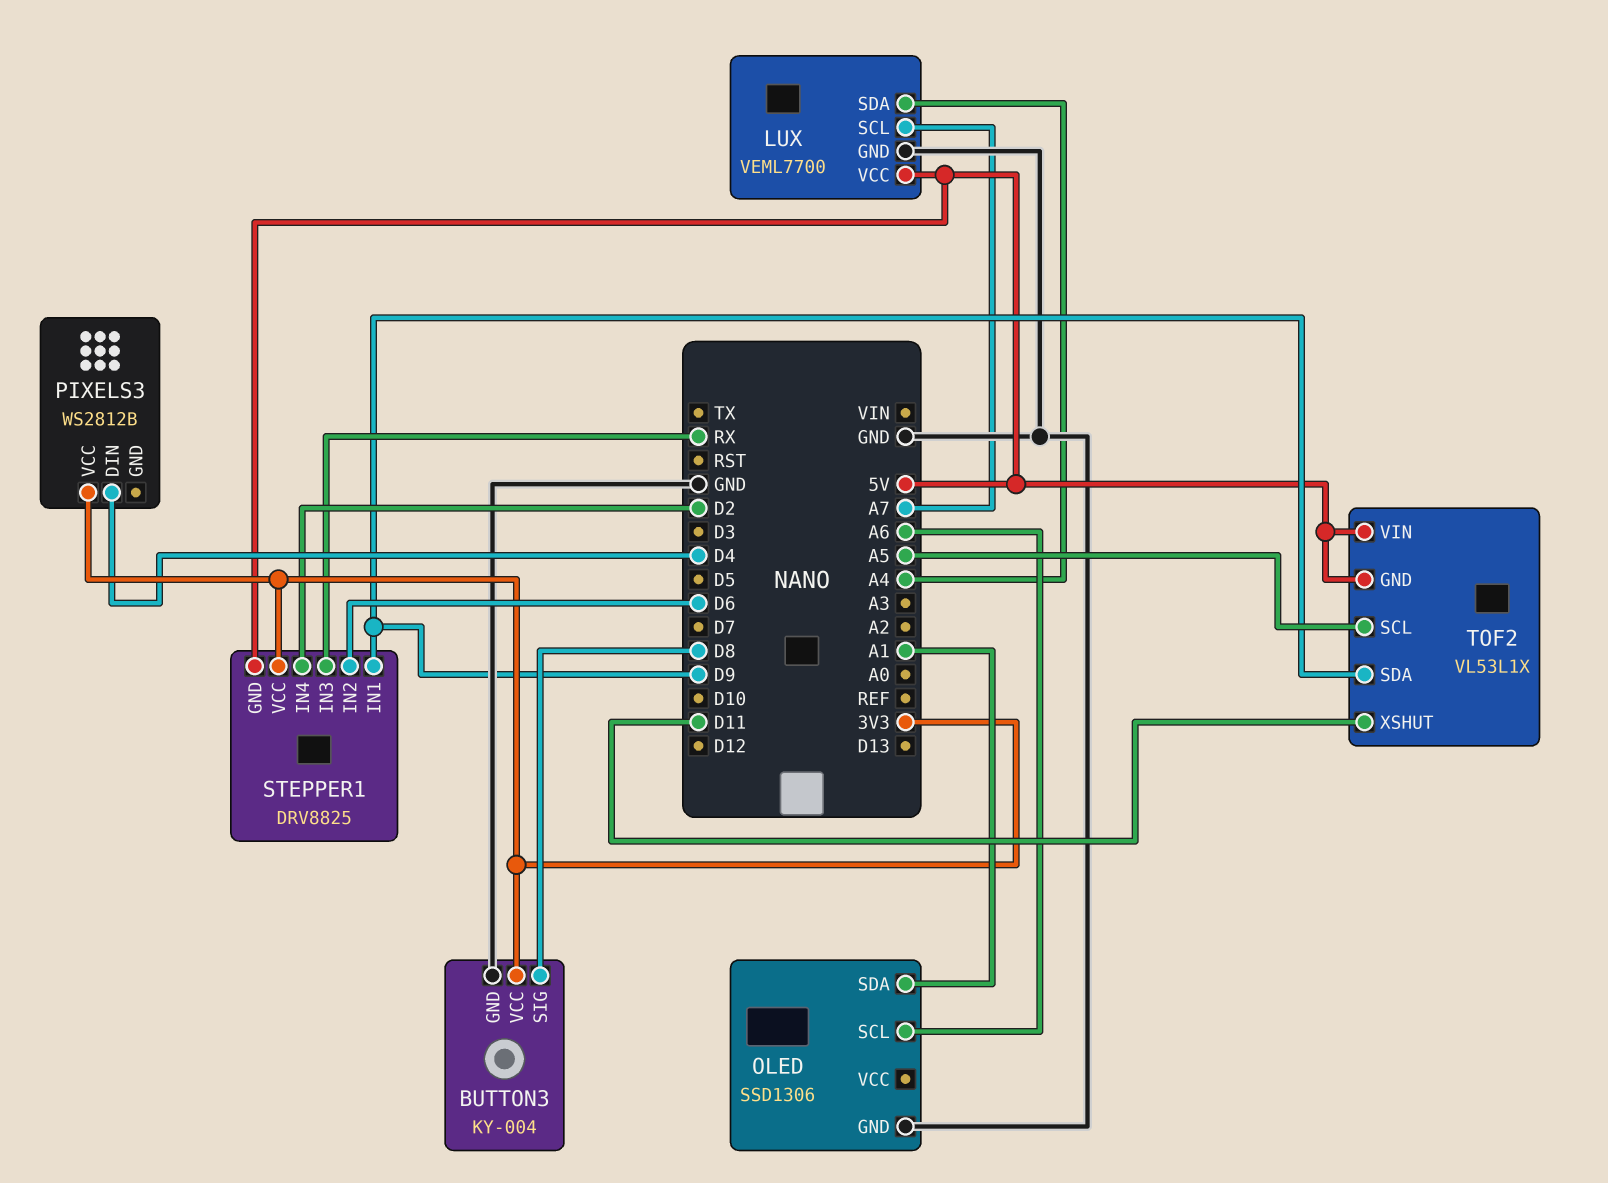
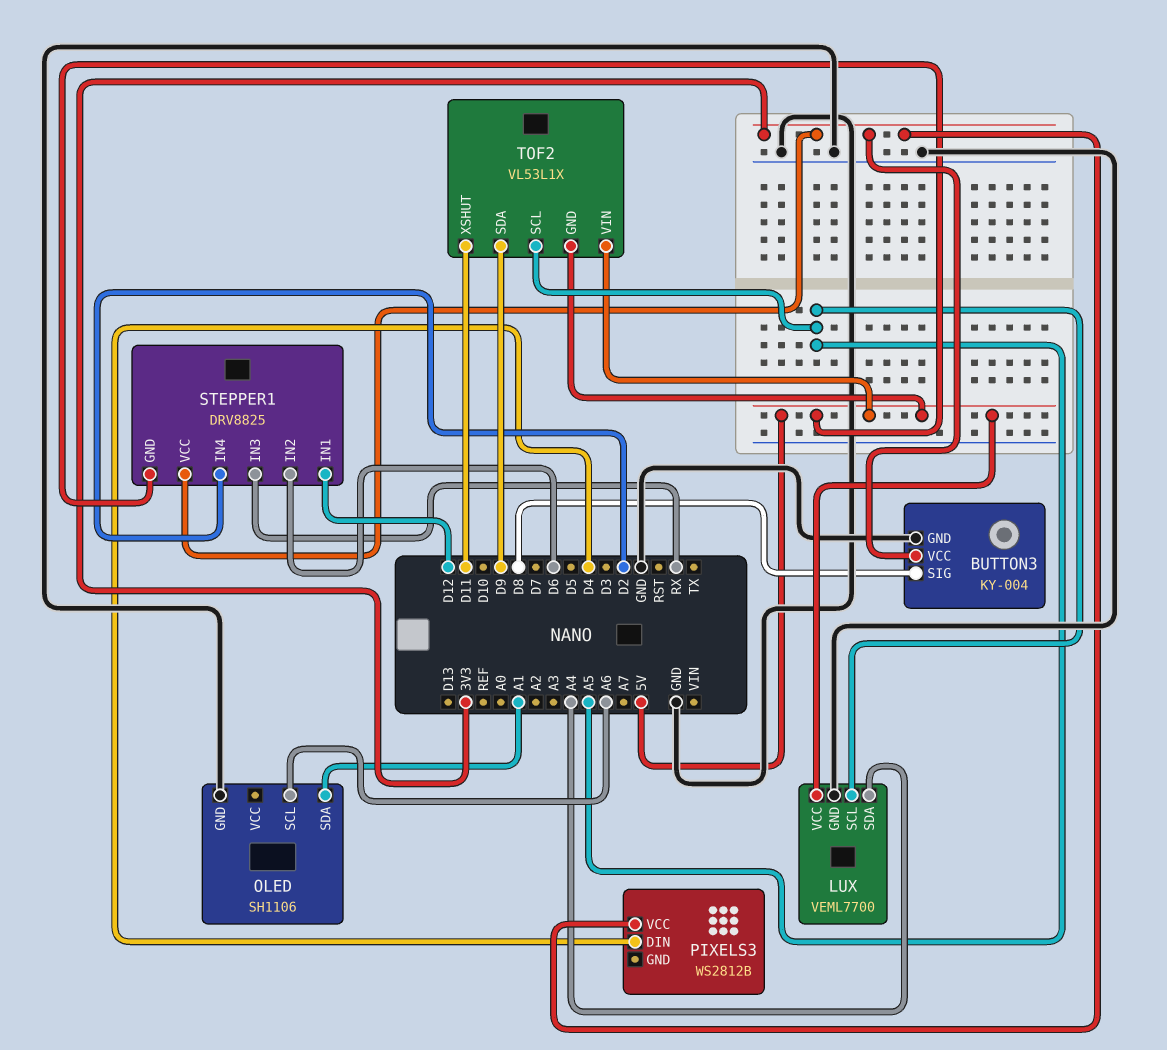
LUX pin SCL: A7 -> A5
OLED: SSD1306 -> SH1106
STEPPER1 pin IN1: D9 -> D12

